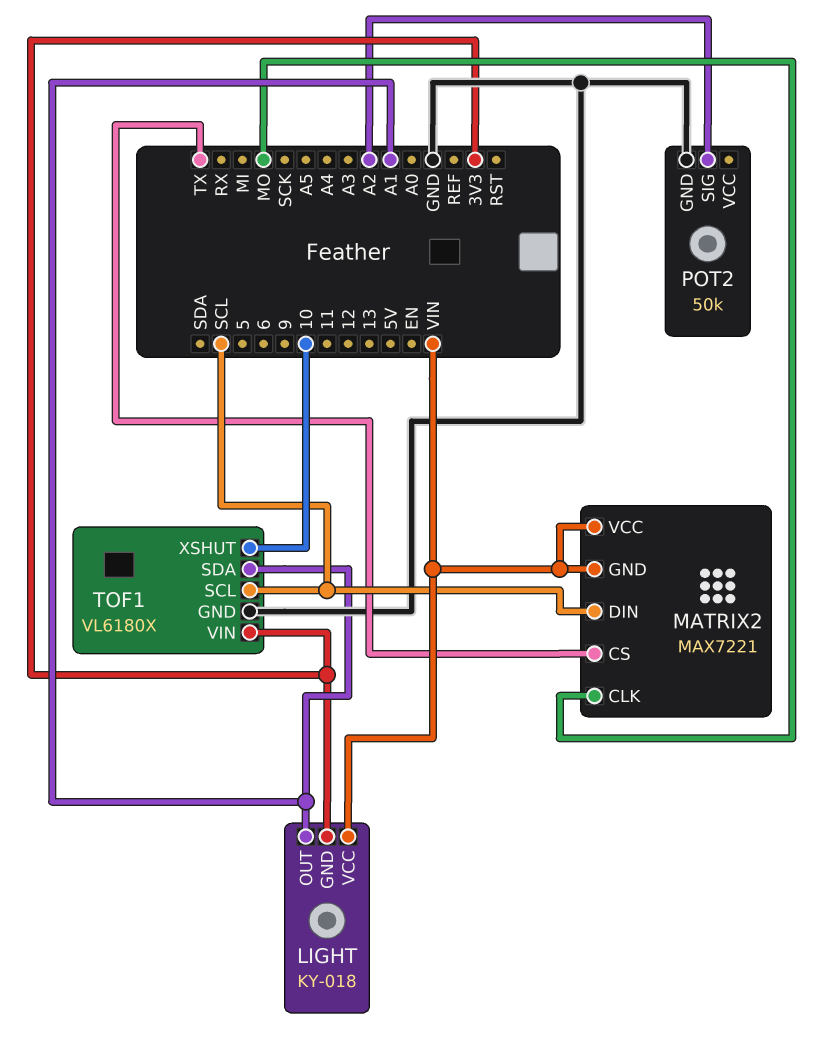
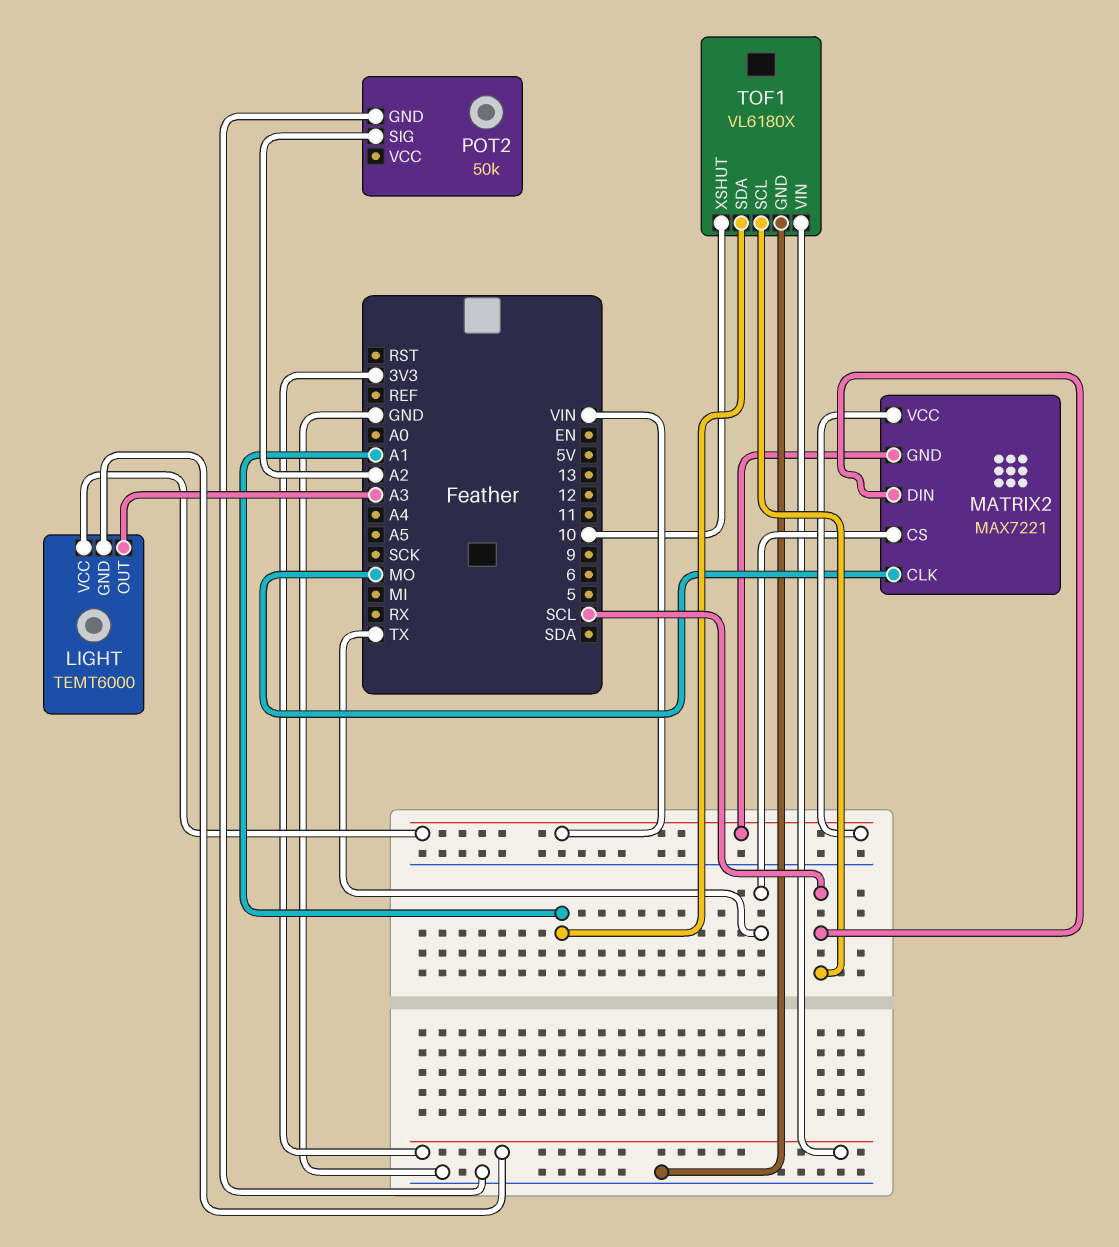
LIGHT: KY-018 -> TEMT6000
LIGHT pin OUT: A1 -> A3

